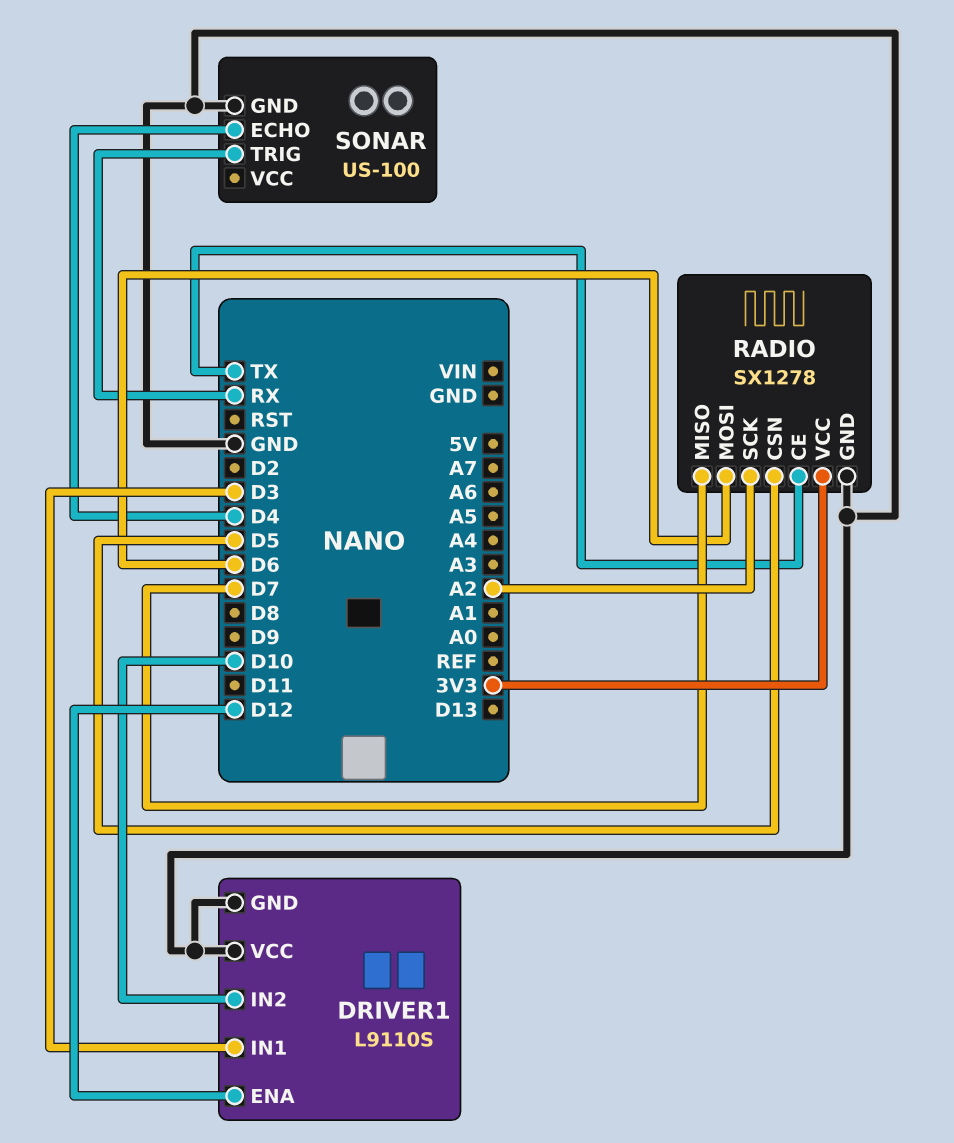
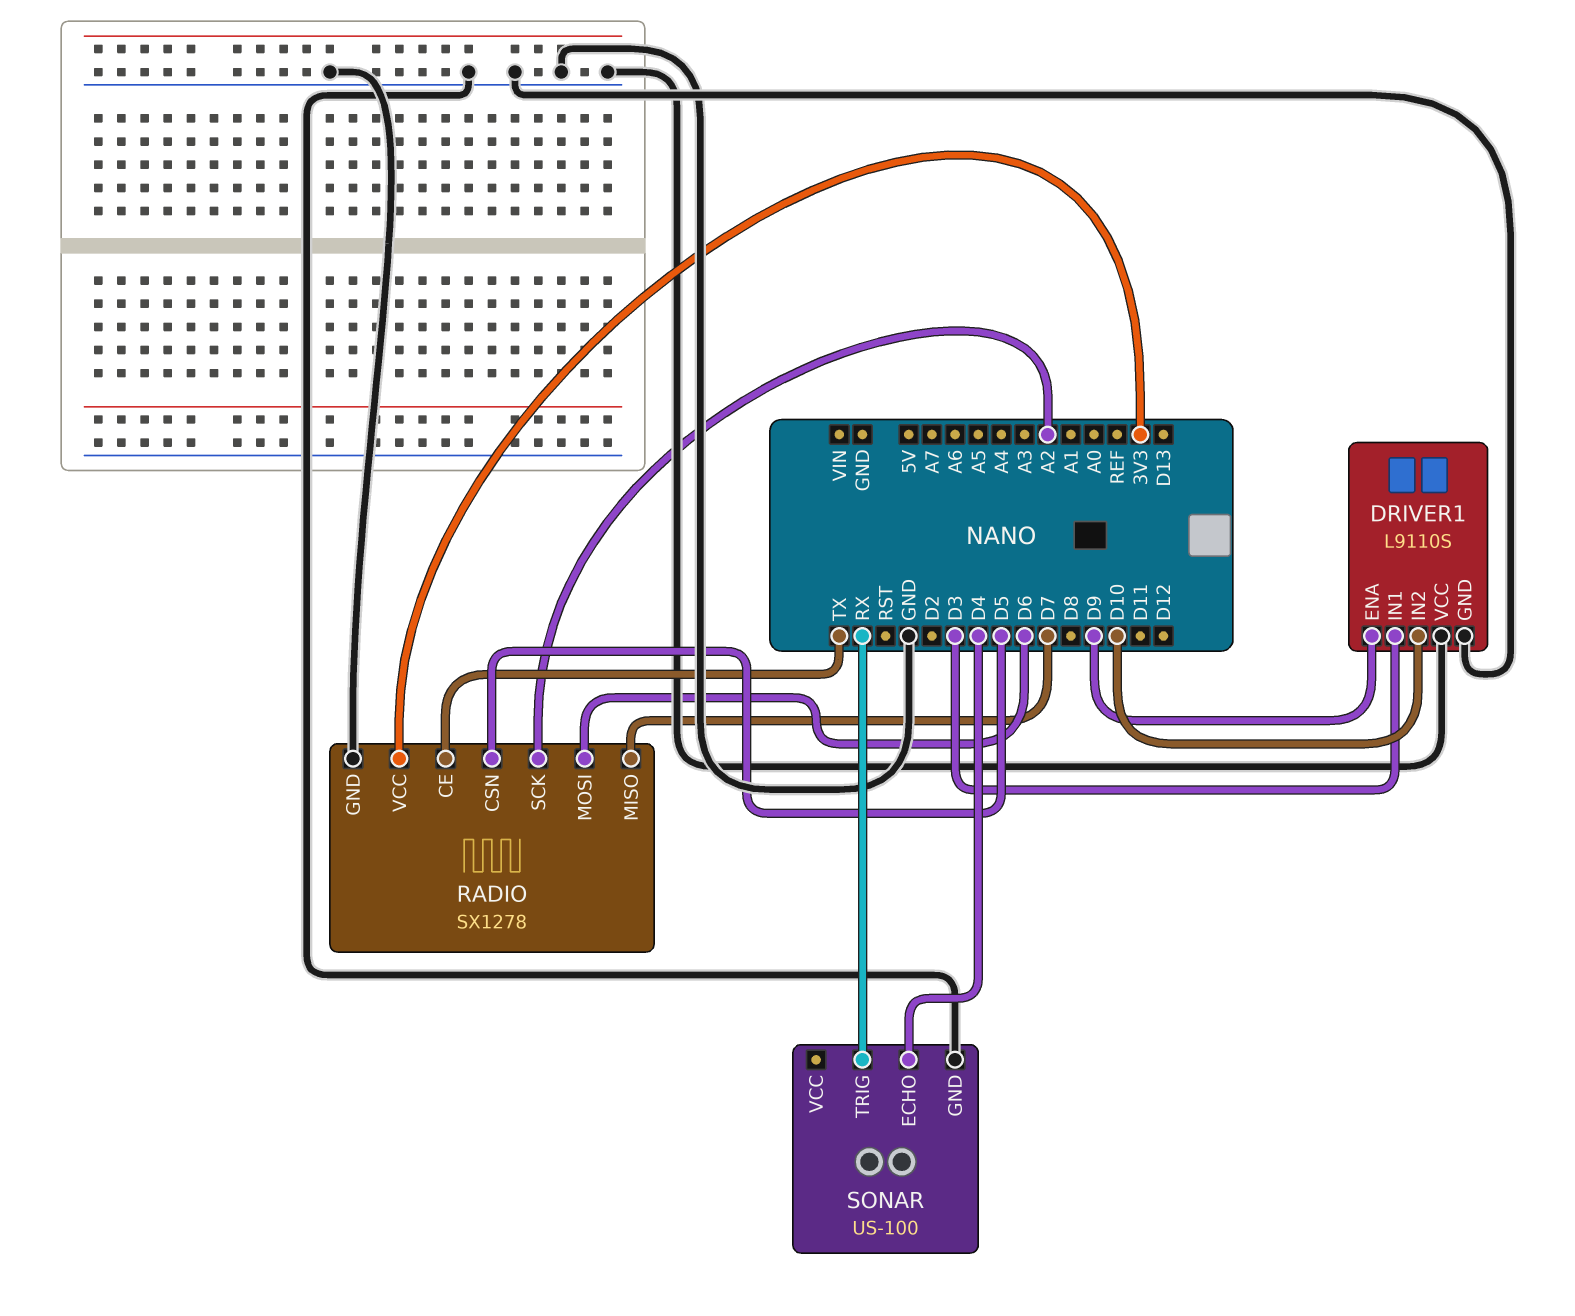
DRIVER1 pin ENA: D12 -> D9

